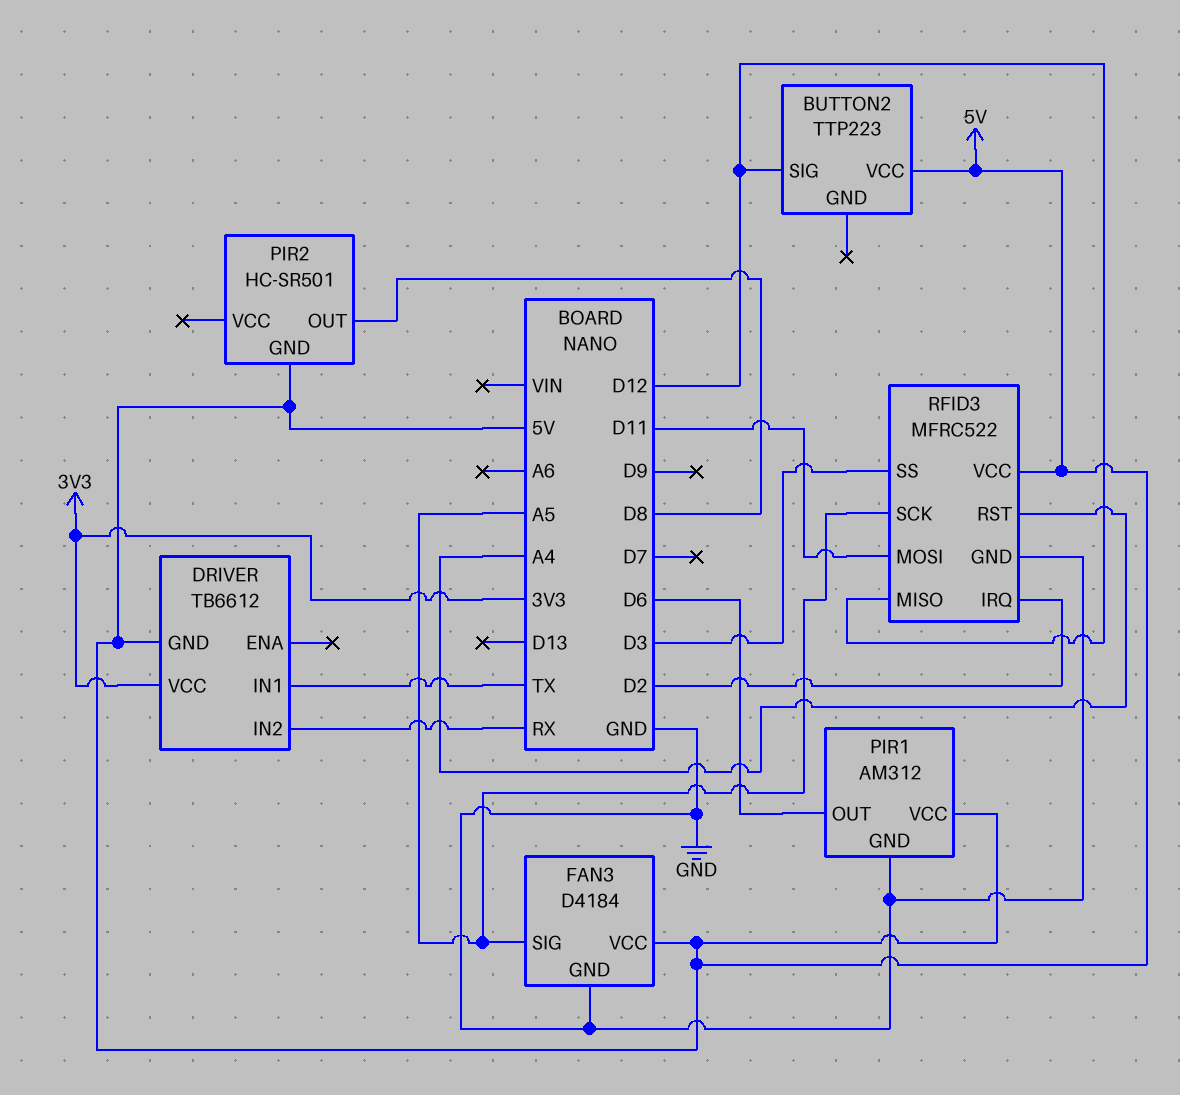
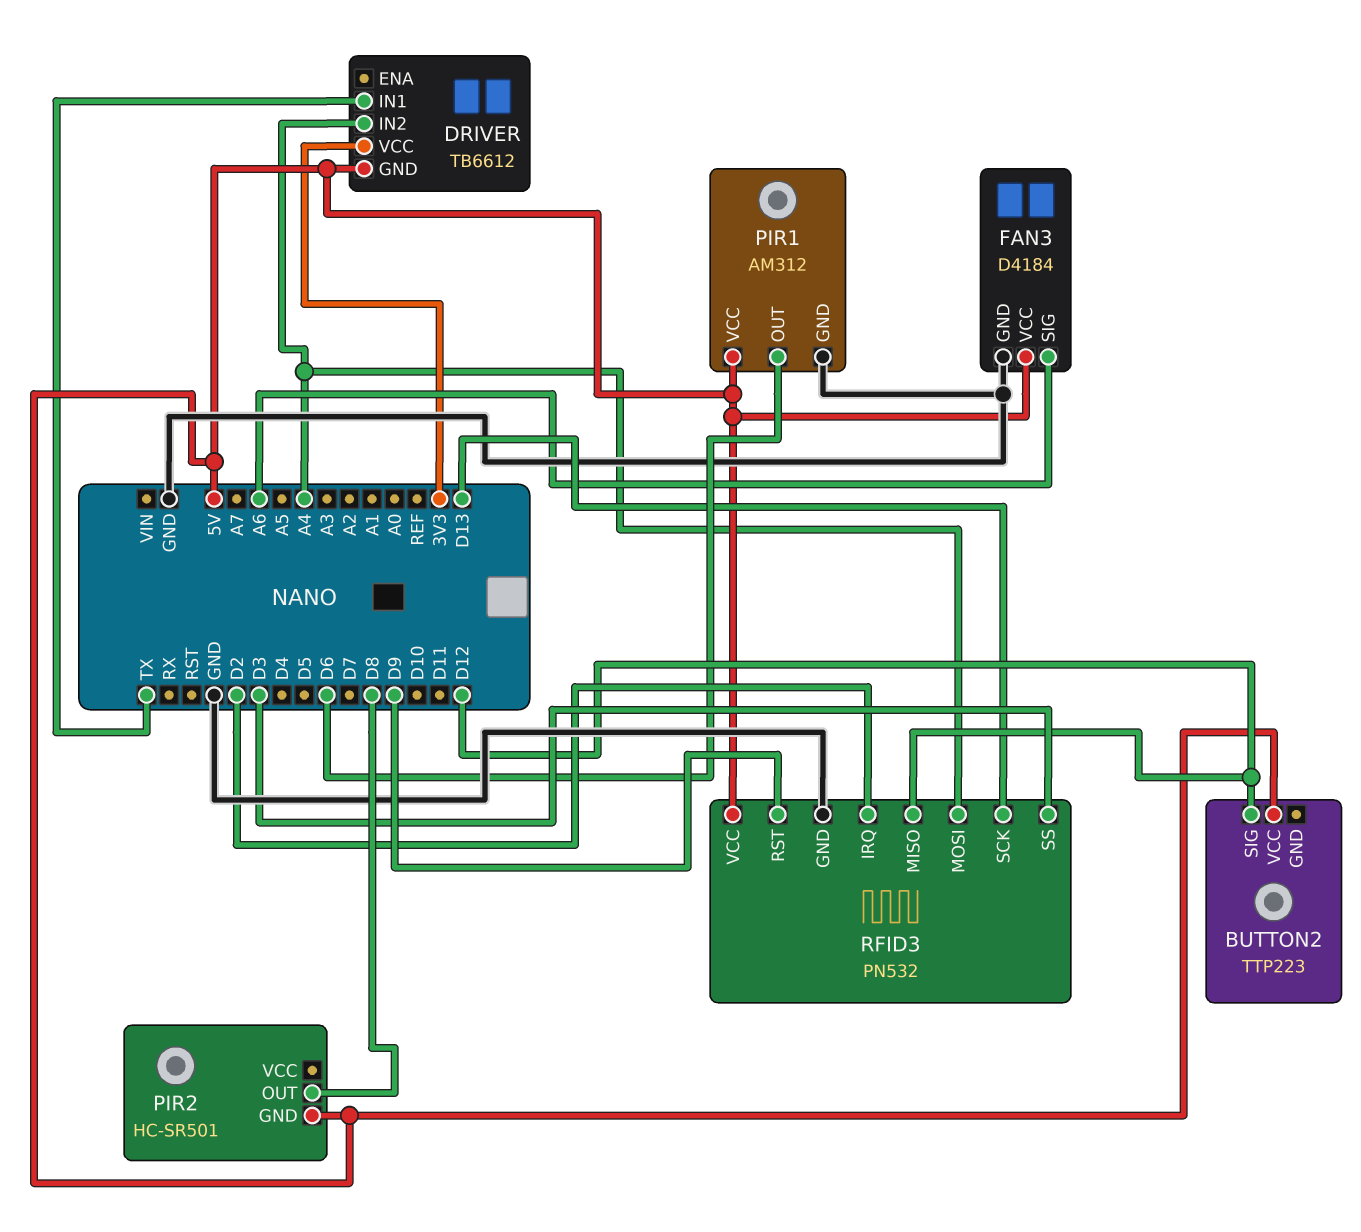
DRIVER pin IN2: RX -> A4
FAN3 pin SIG: A5 -> A6
RFID3: MFRC522 -> PN532
RFID3 pin MOSI: D11 -> A4
RFID3 pin RST: A4 -> D9
RFID3 pin SCK: A5 -> D13

